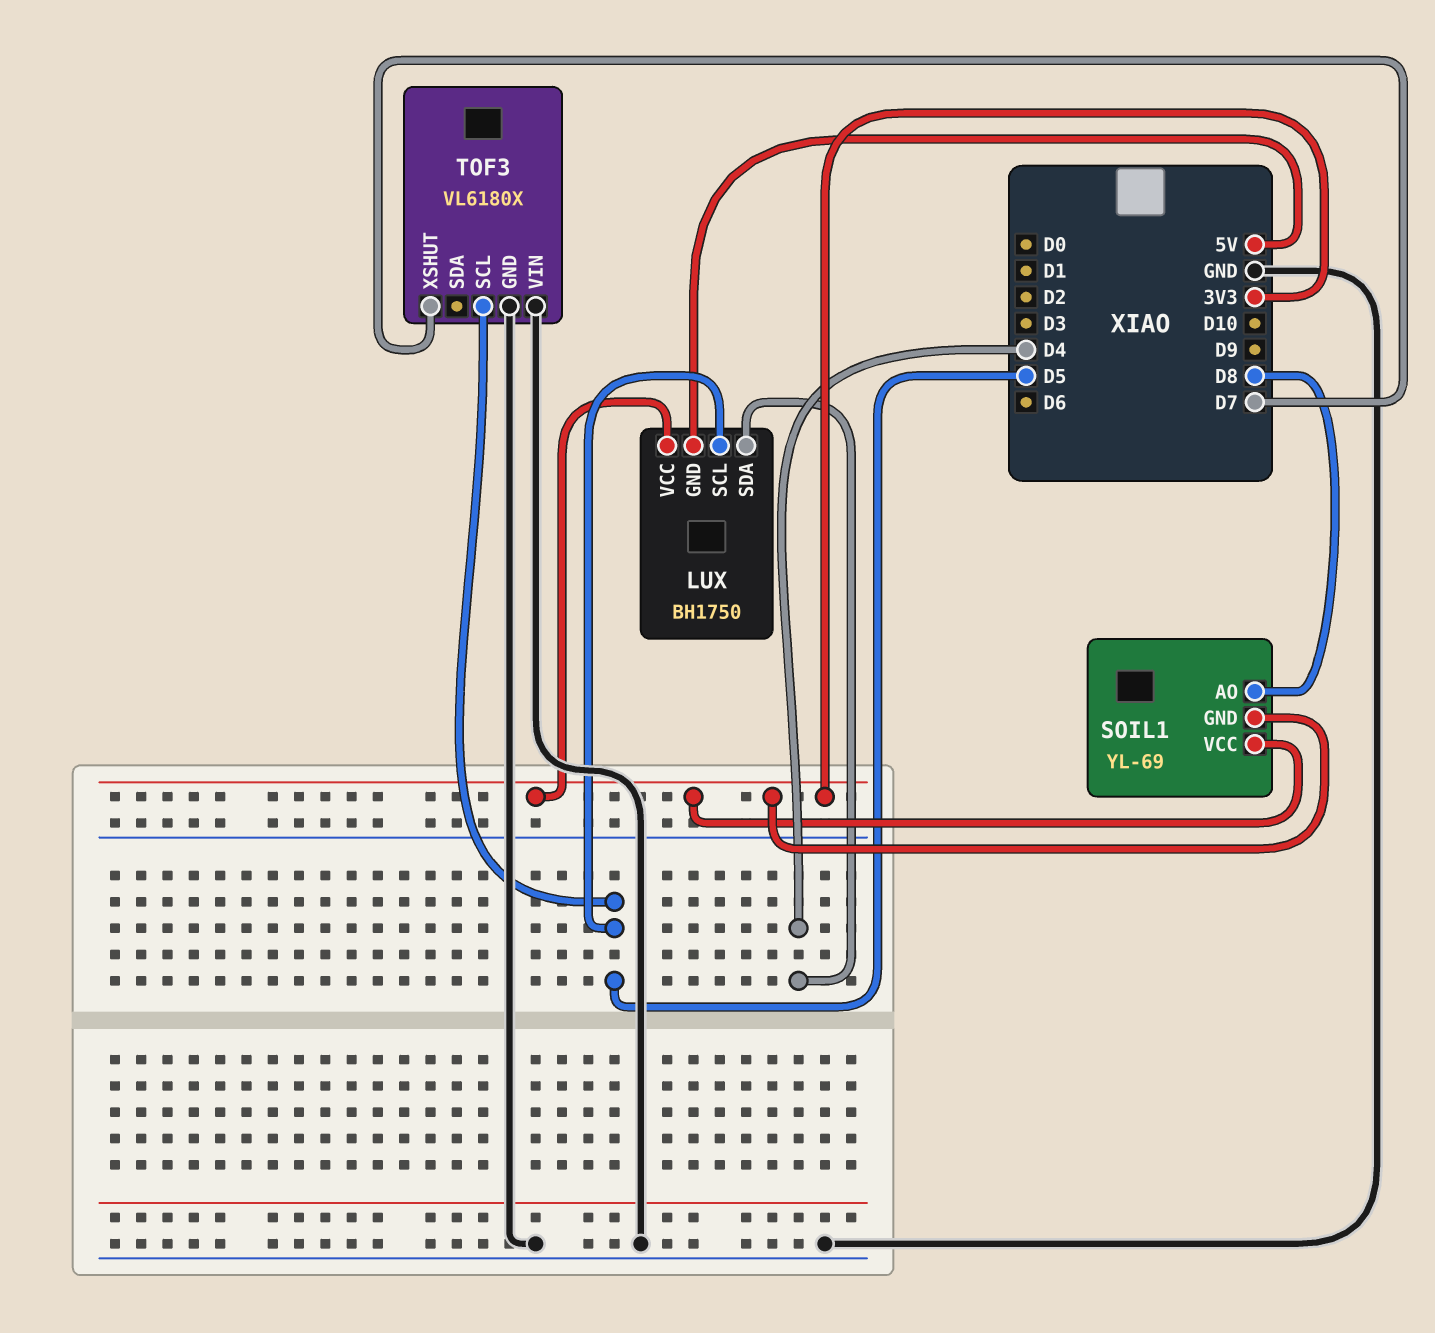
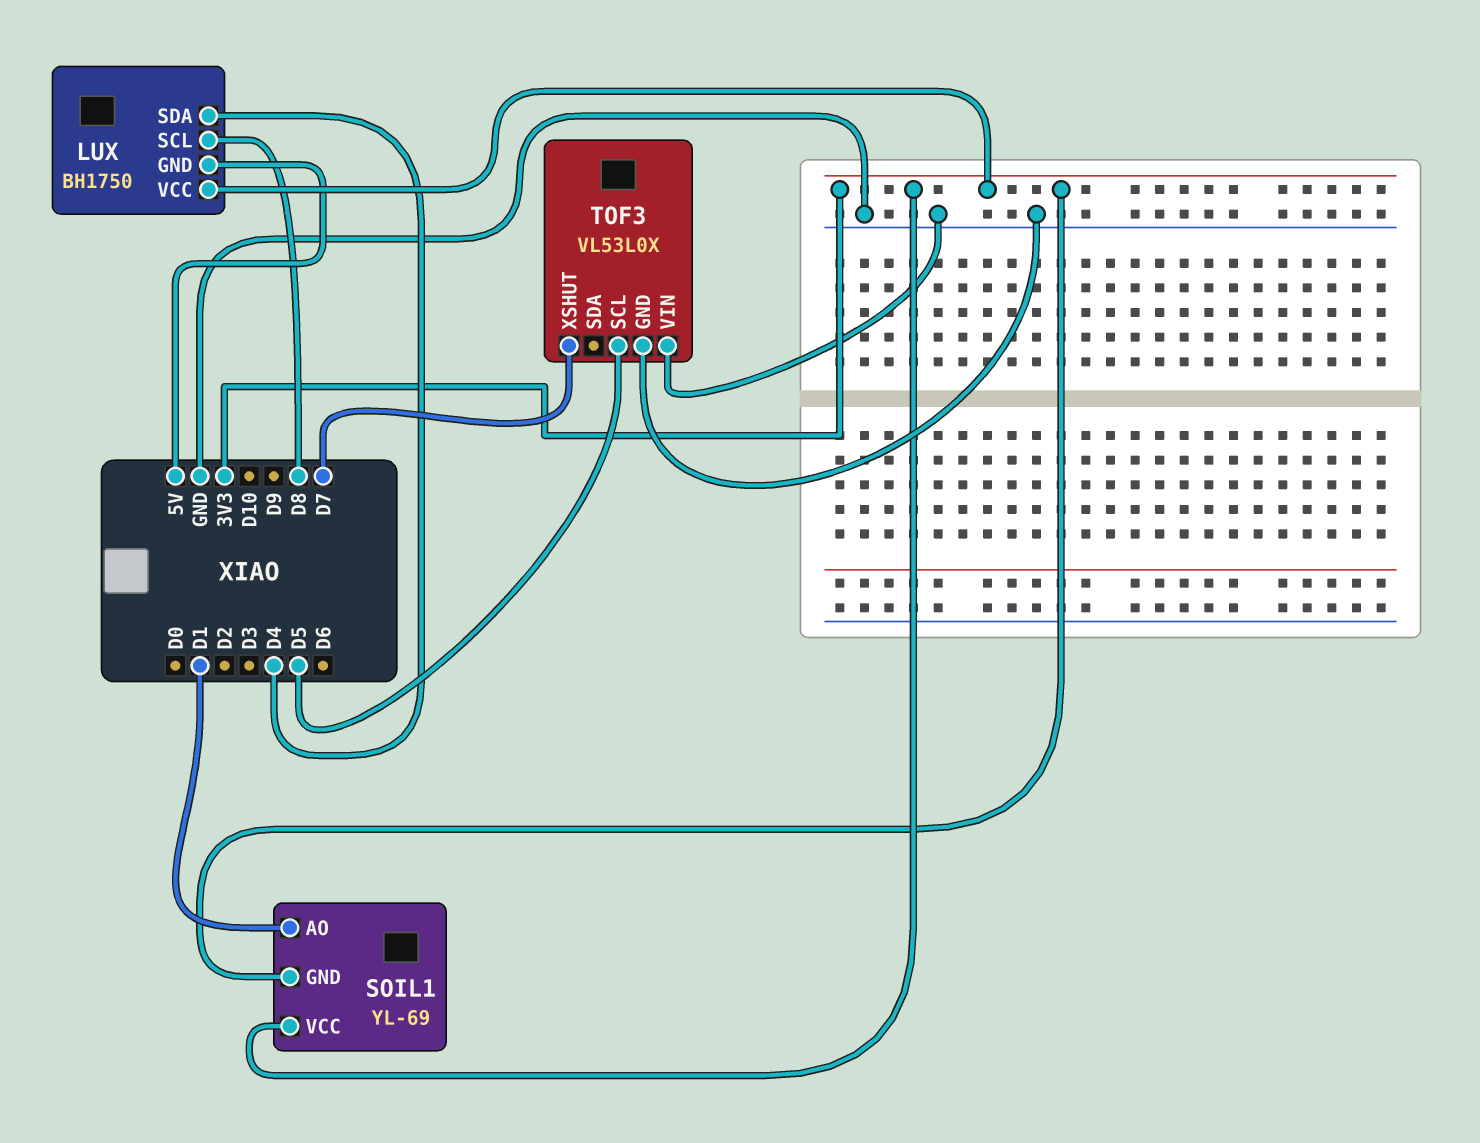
LUX pin SCL: D5 -> D8
SOIL1 pin AO: D8 -> D1
TOF3: VL6180X -> VL53L0X

